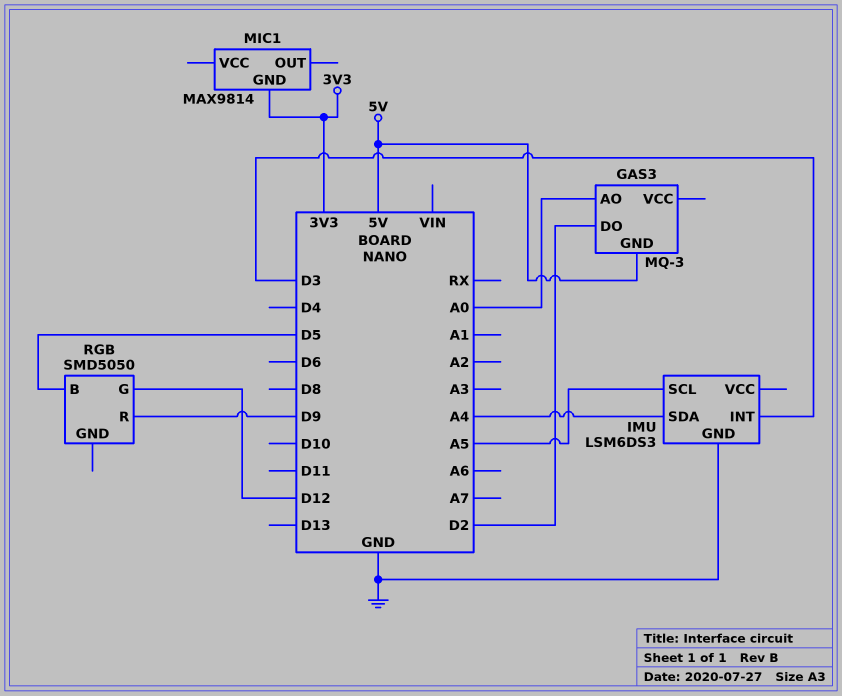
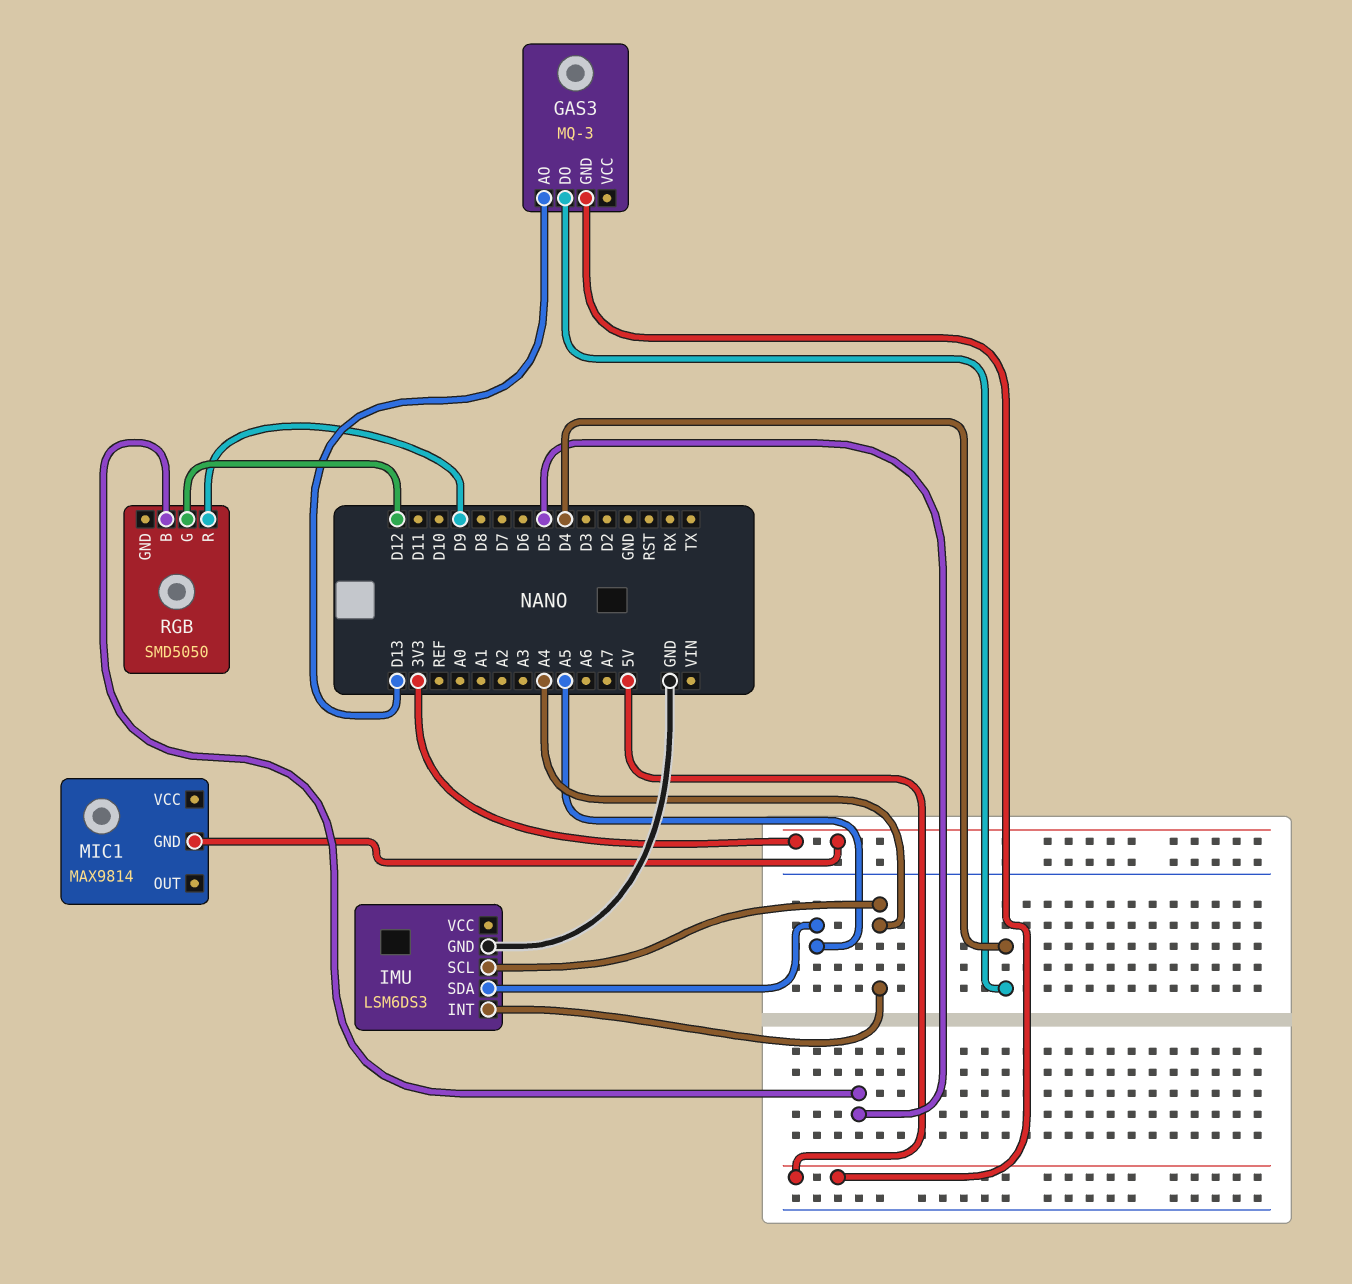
GAS3 pin AO: A0 -> D13
GAS3 pin DO: D2 -> D4
IMU pin INT: D3 -> A4
IMU pin SCL: A5 -> A4
IMU pin SDA: A4 -> A5

